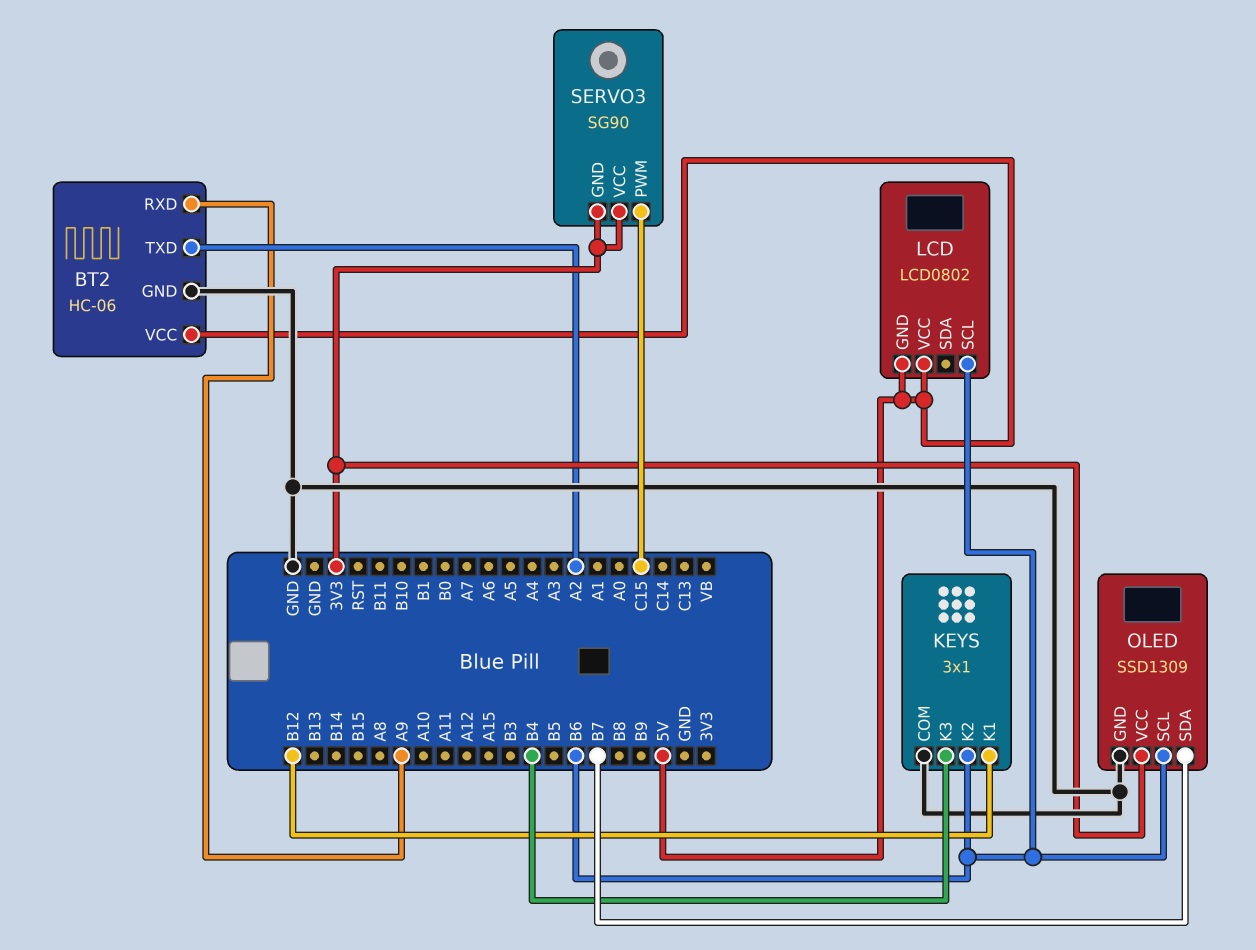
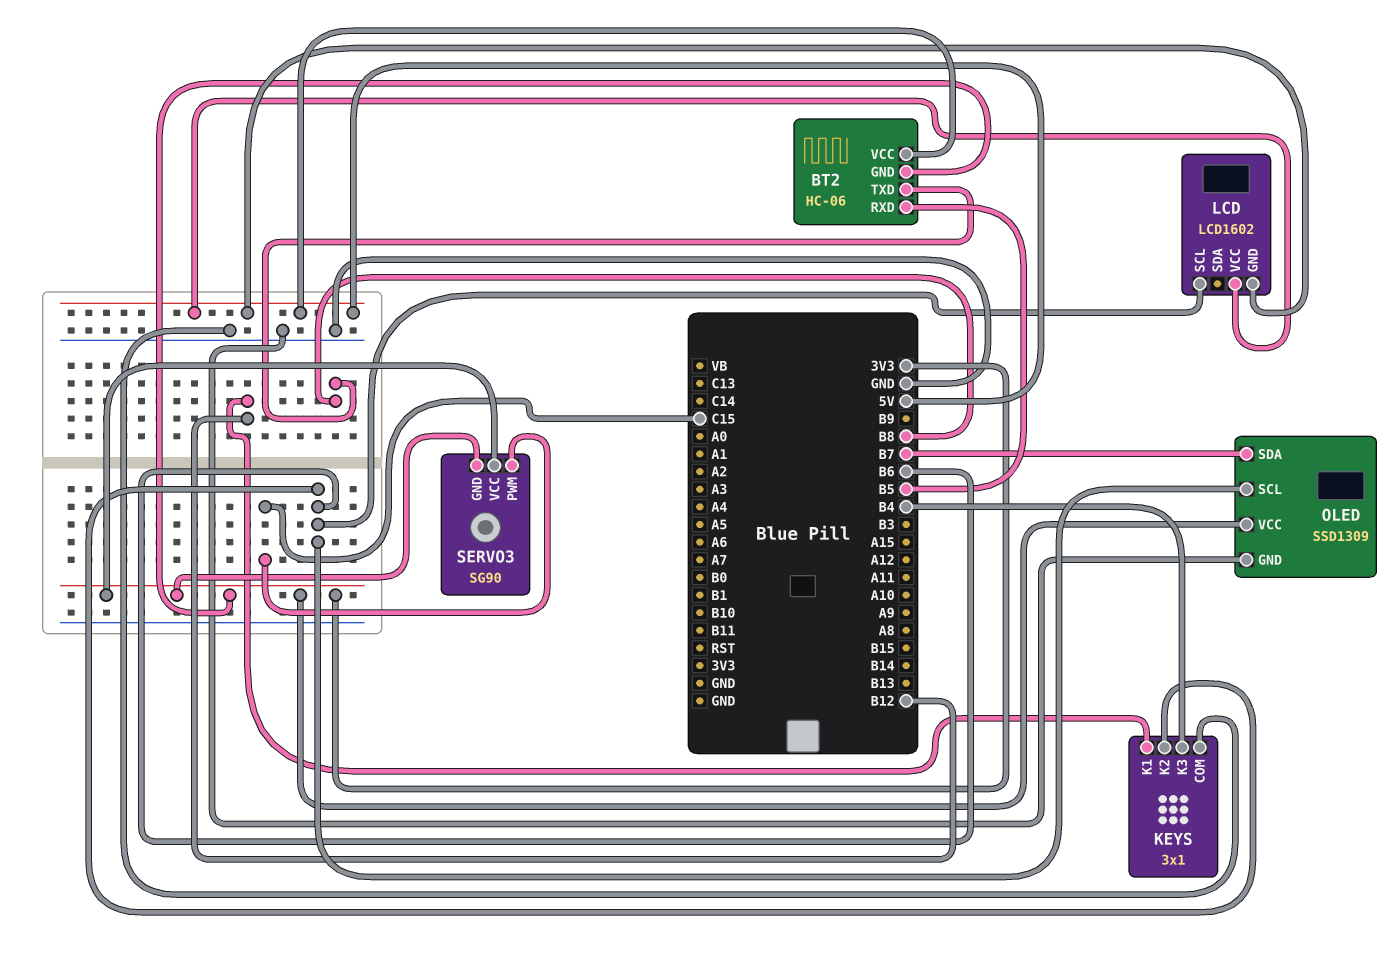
BT2 pin GND: GND -> 3V3
BT2 pin RXD: A9 -> B5
BT2 pin TXD: A2 -> B8
LCD: LCD0802 -> LCD1602

